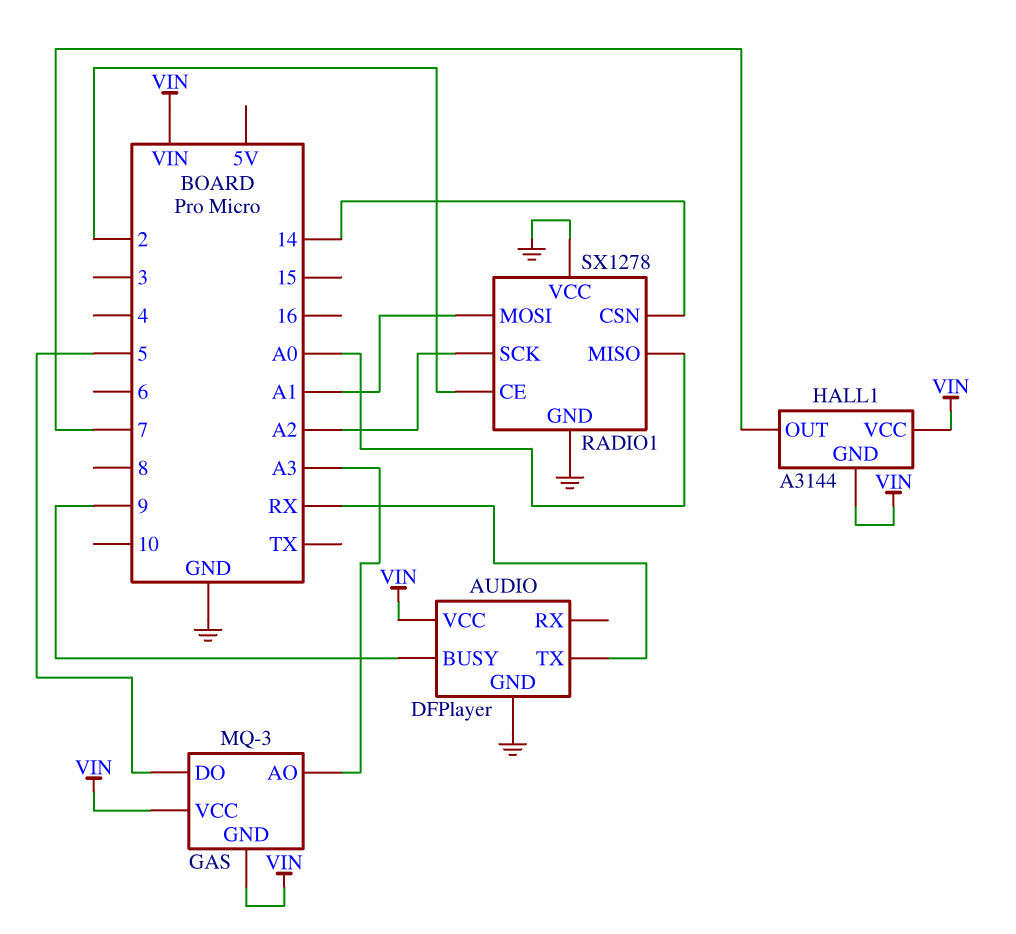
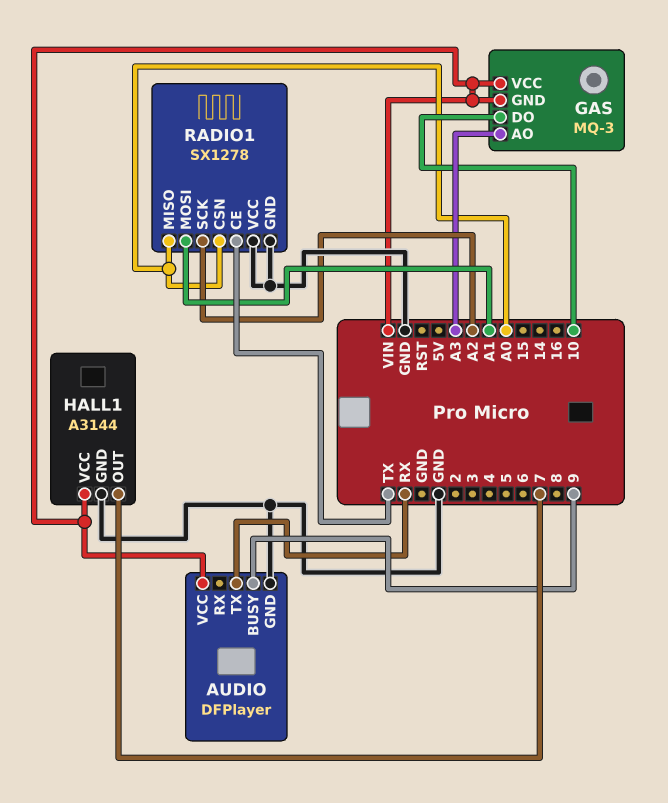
GAS pin DO: 5 -> 10
HALL1 pin GND: VIN -> GND
RADIO1 pin CE: 2 -> TX
RADIO1 pin CSN: 14 -> A0

